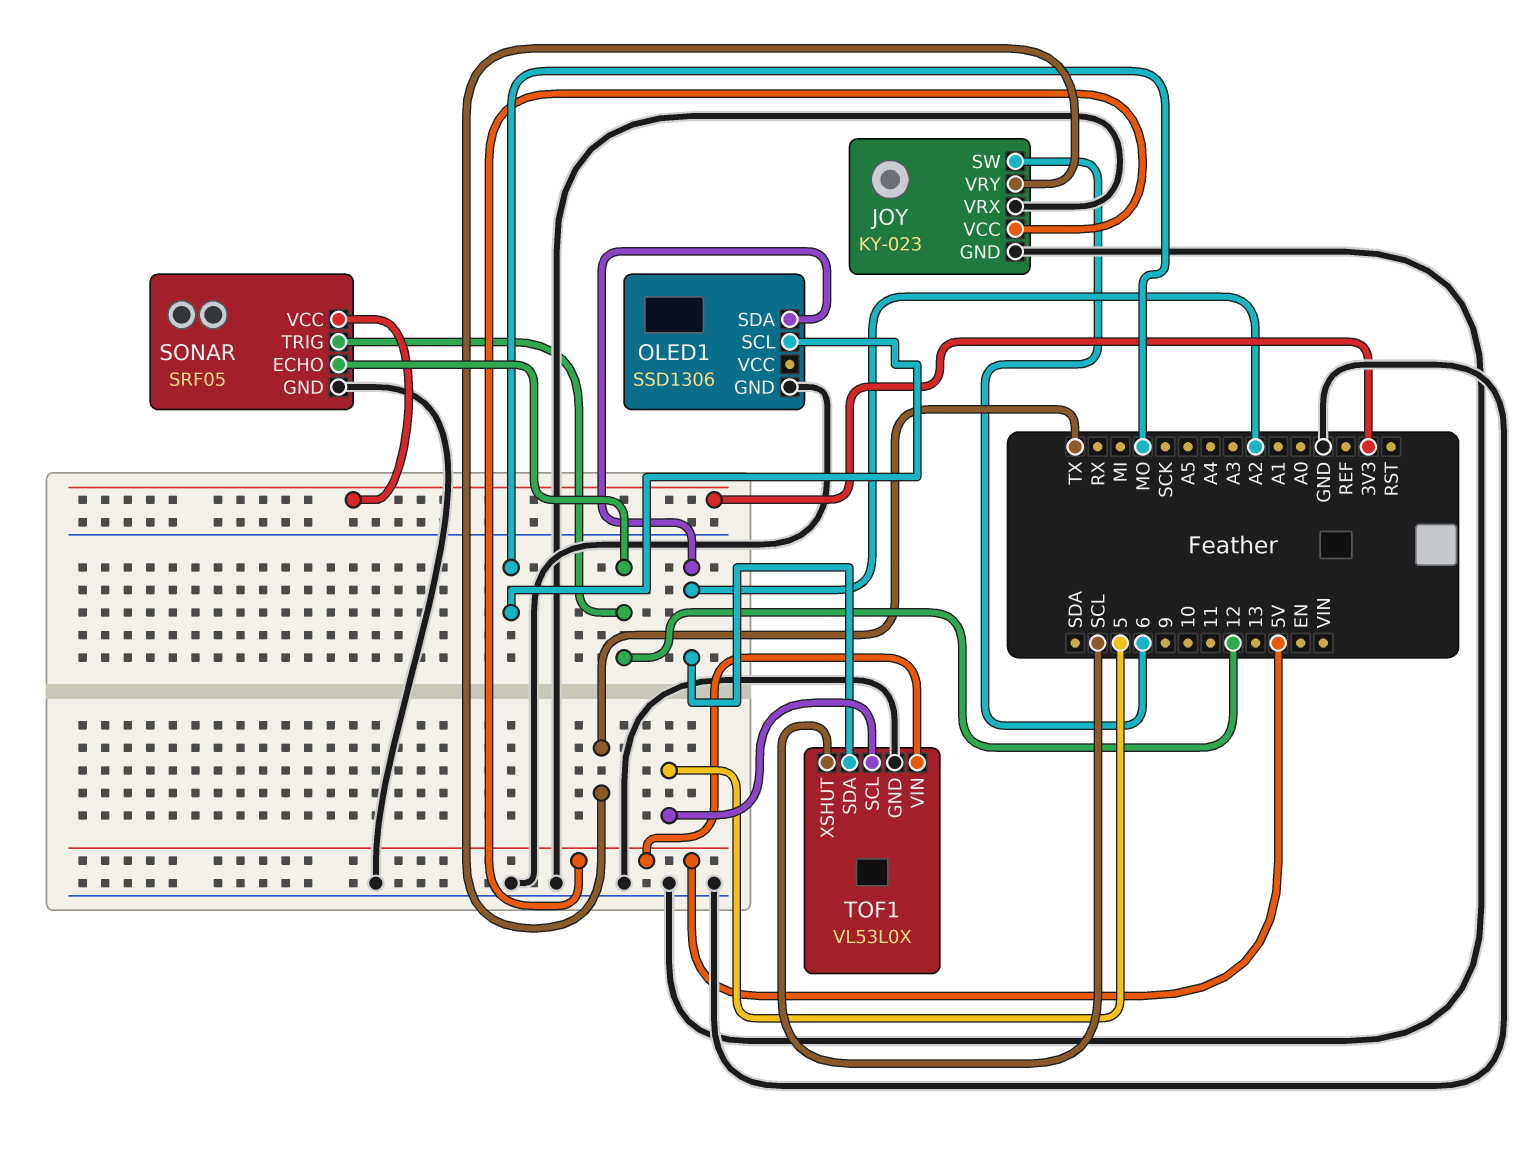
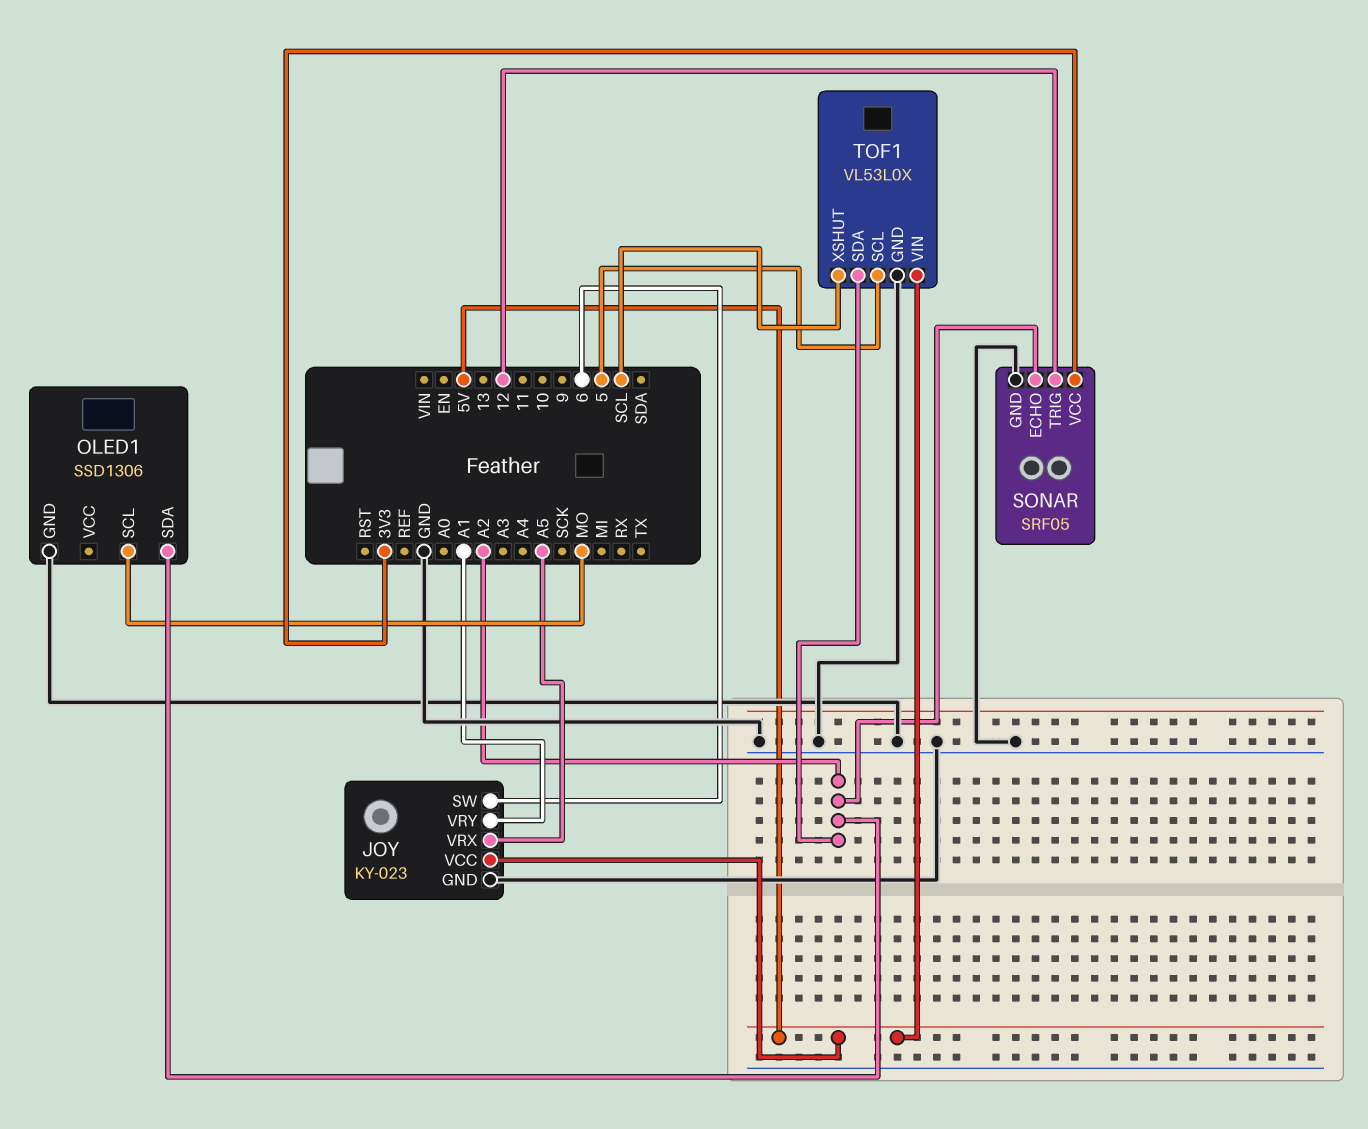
JOY pin VRX: GND -> A5
JOY pin VRY: TX -> A1
SONAR pin ECHO: 12 -> A2

